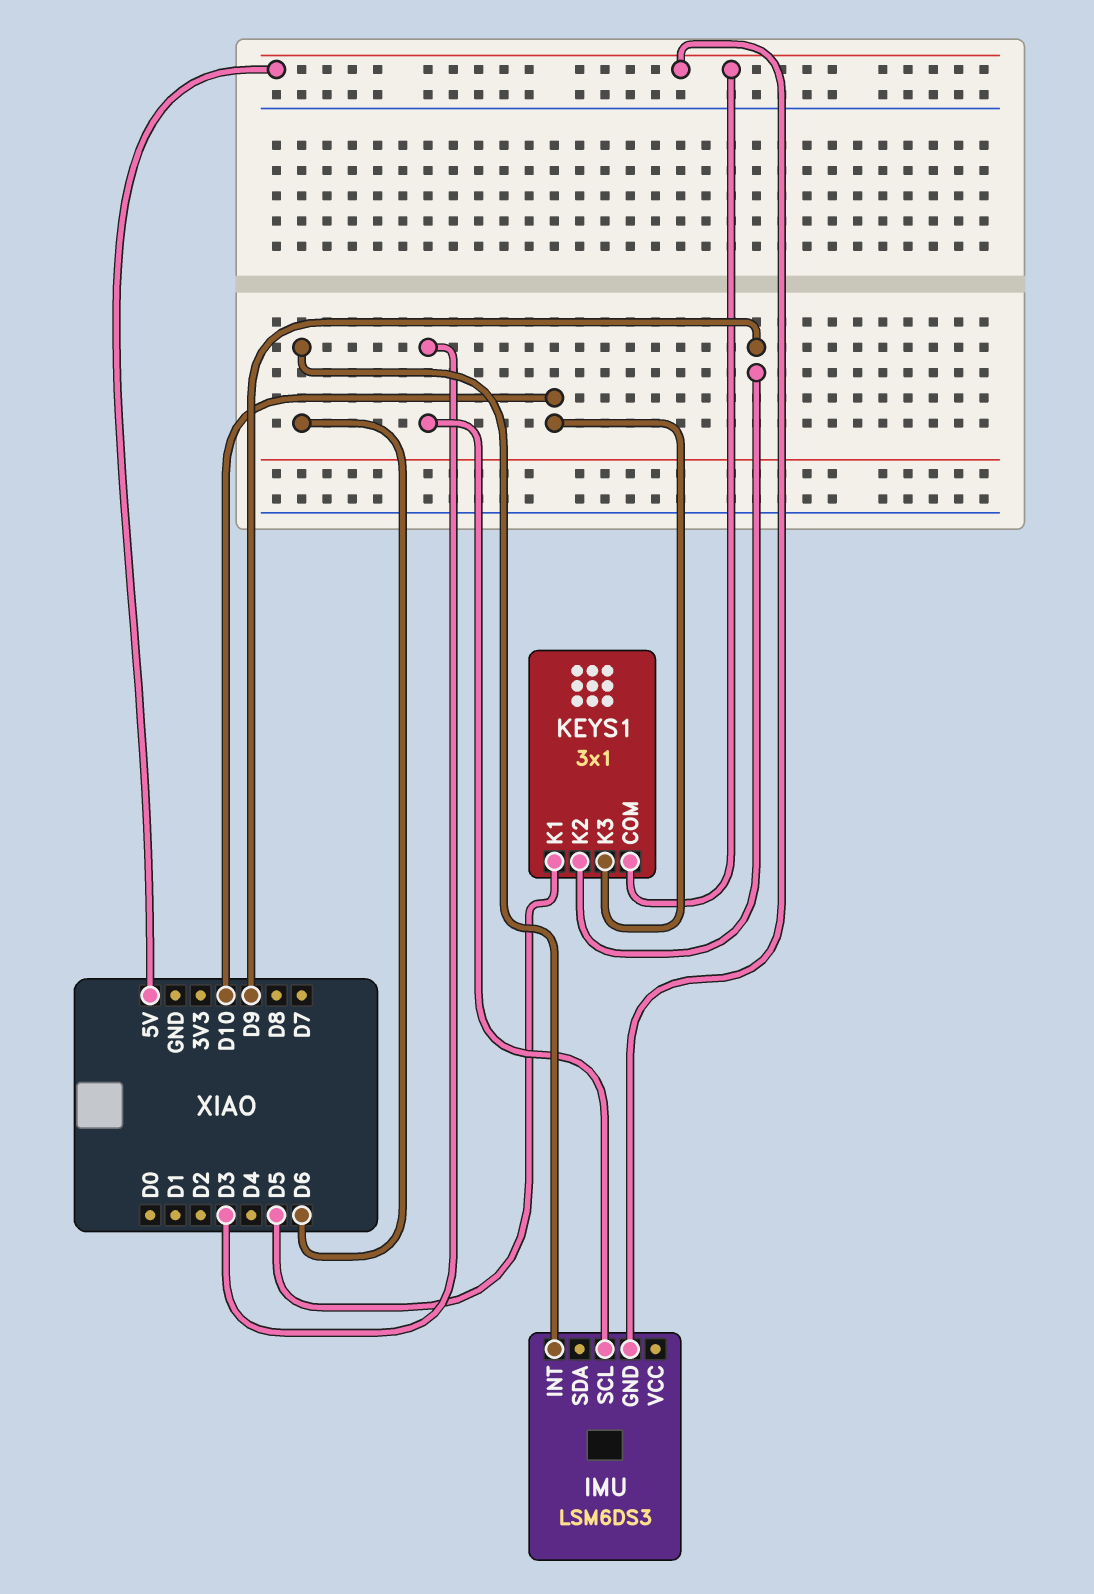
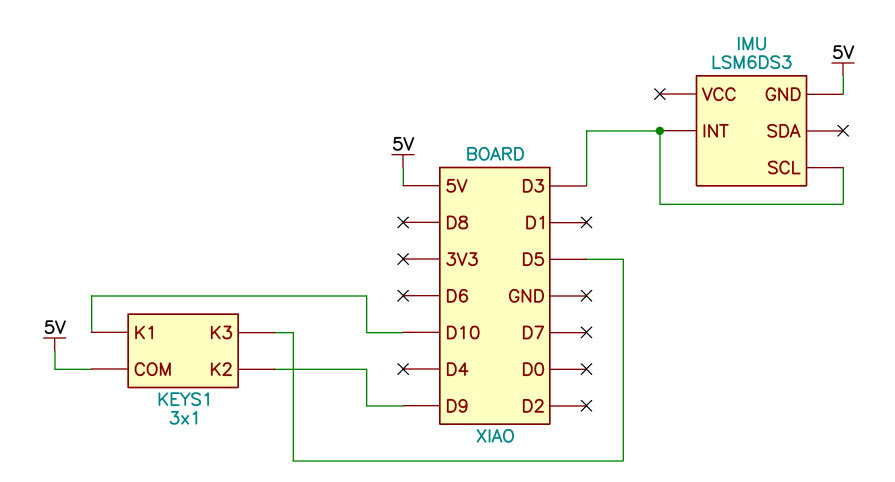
IMU pin INT: D6 -> D3
KEYS1 pin K1: D5 -> D10
KEYS1 pin K3: D10 -> D5

